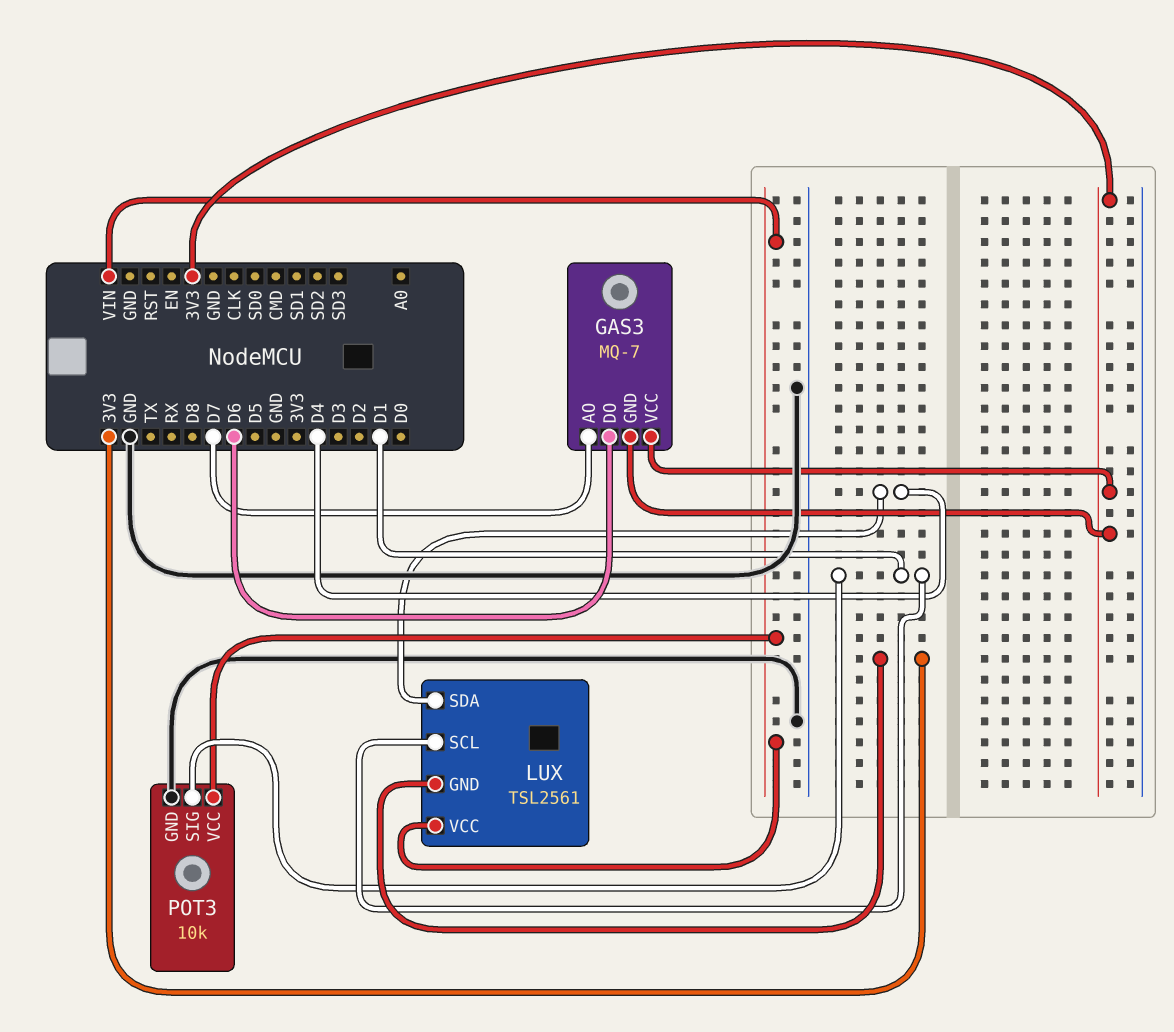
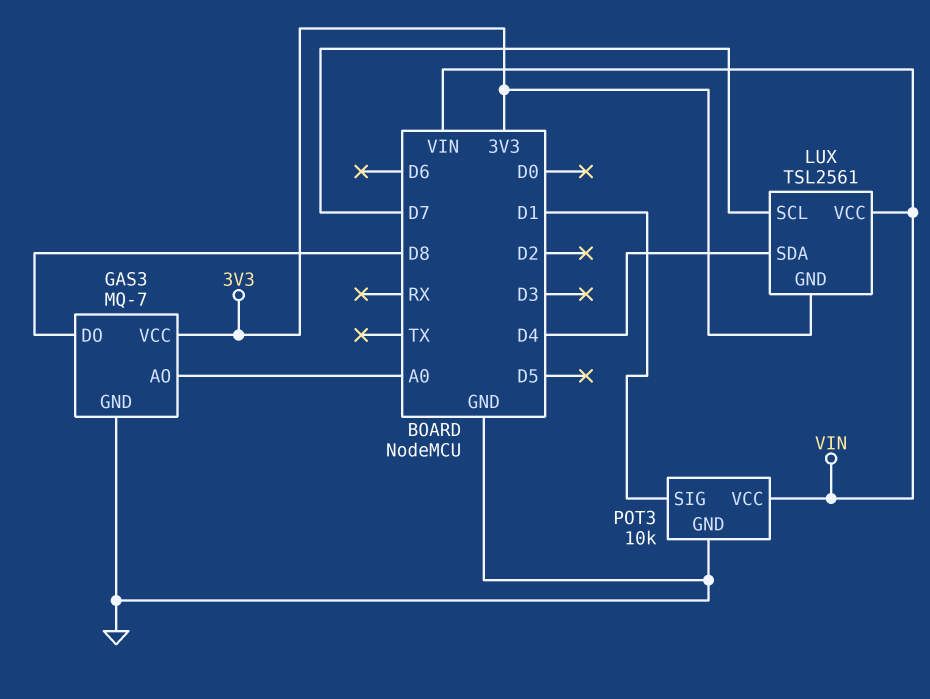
GAS3 pin AO: D7 -> A0
GAS3 pin DO: D6 -> D8
GAS3 pin GND: 3V3 -> GND
LUX pin SCL: D1 -> D7

